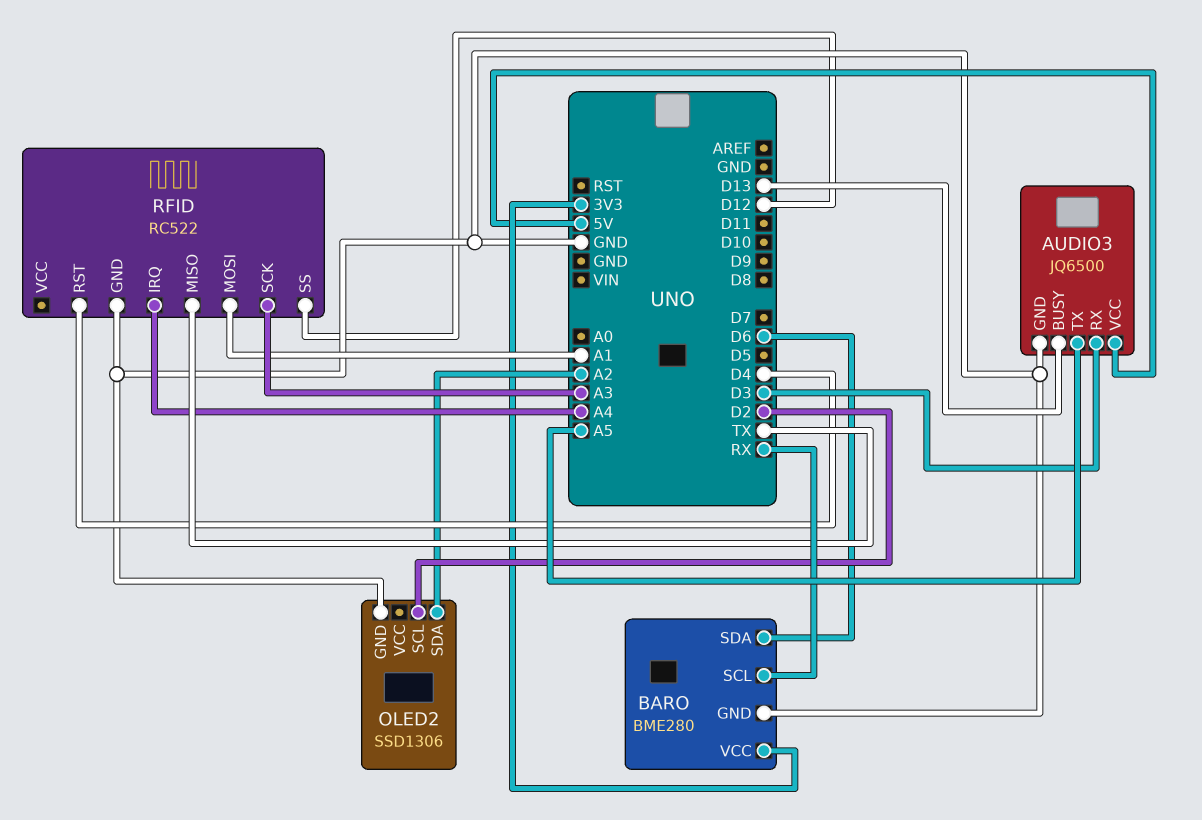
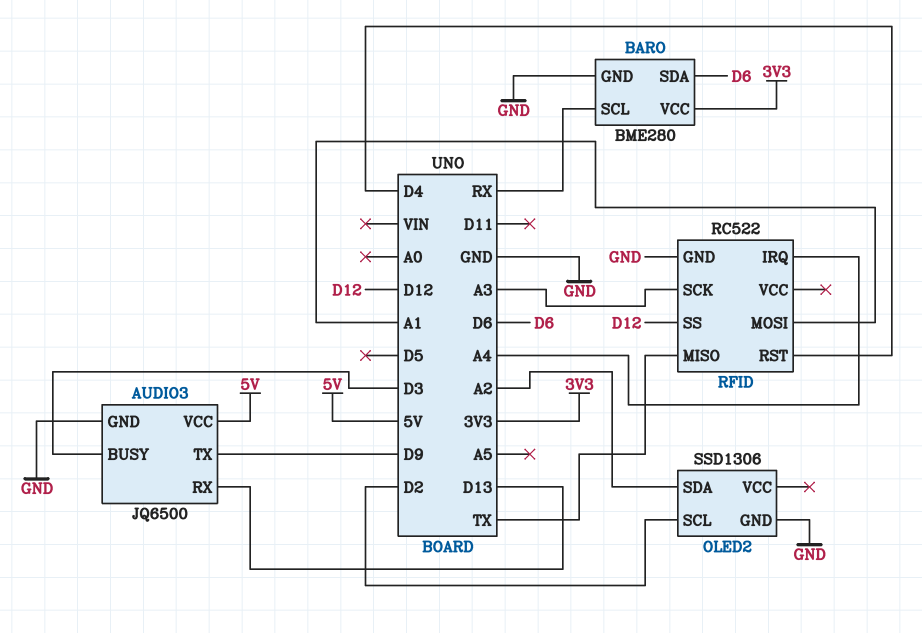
AUDIO3 pin BUSY: D13 -> D3
AUDIO3 pin RX: D3 -> D13
AUDIO3 pin TX: A5 -> D9

